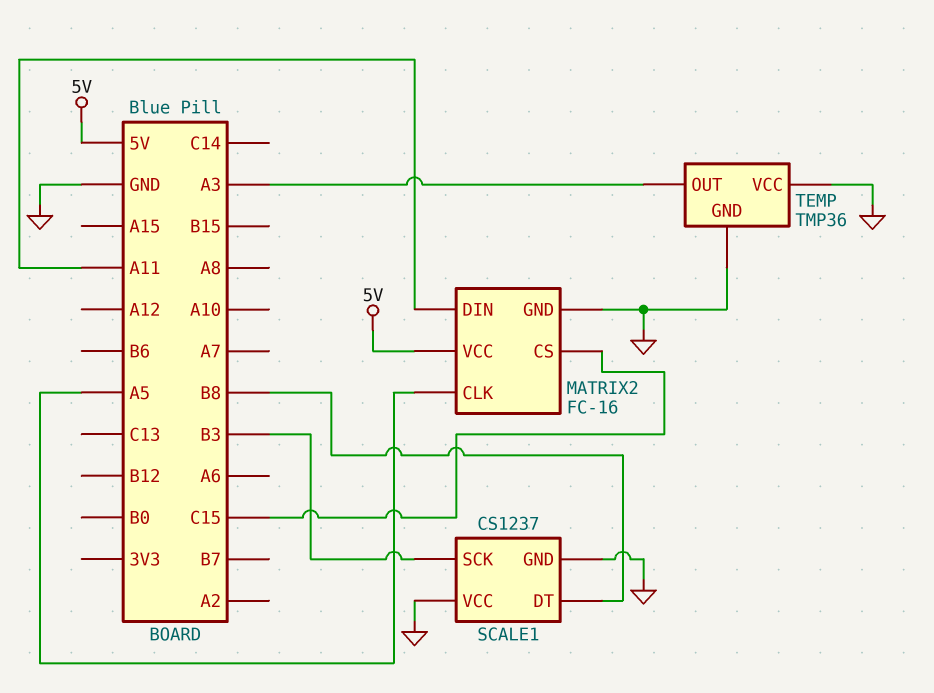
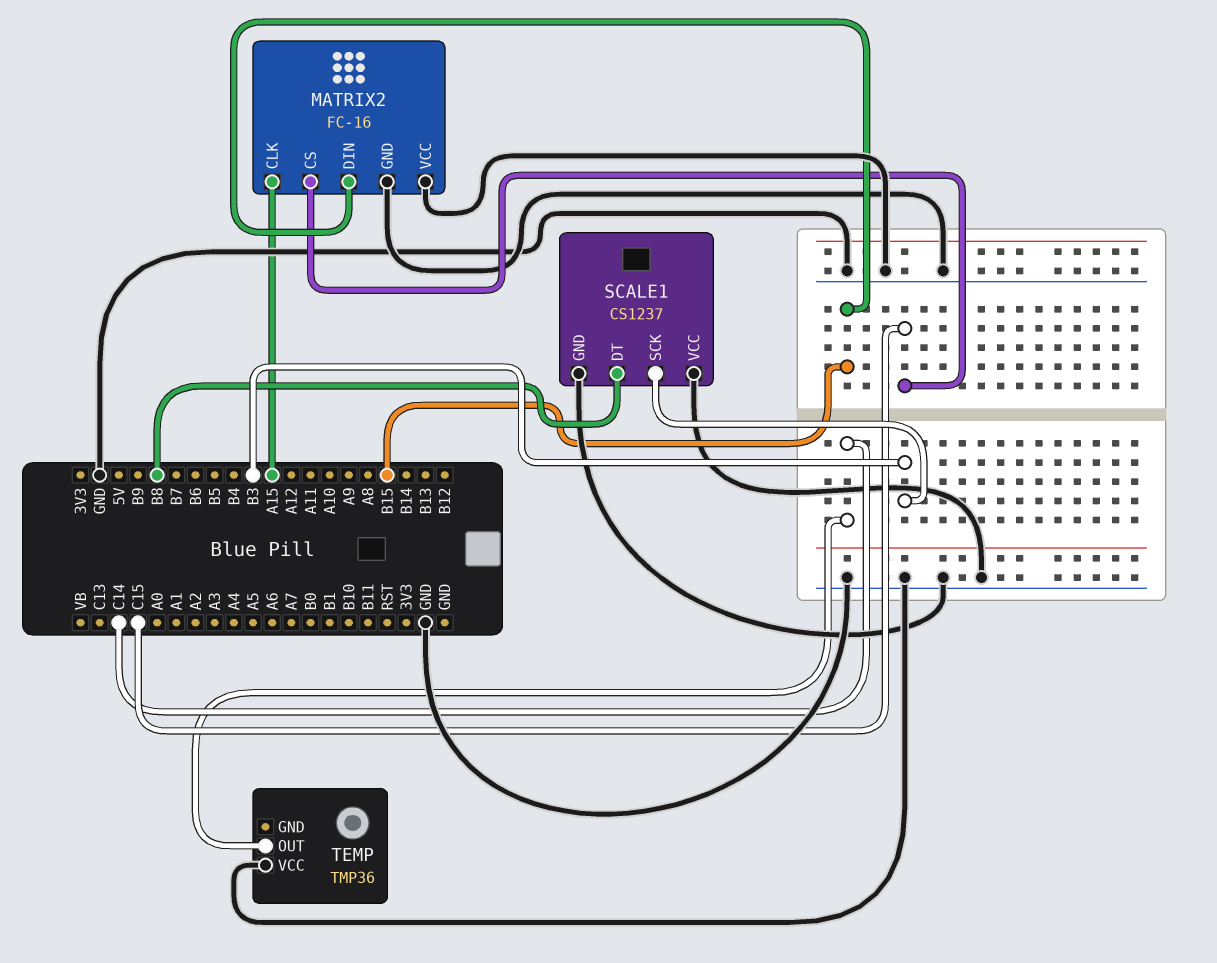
MATRIX2 pin CLK: A5 -> A15
MATRIX2 pin DIN: A11 -> B15
MATRIX2 pin VCC: 5V -> GND
TEMP pin GND: GND -> none
TEMP pin OUT: A3 -> C14

